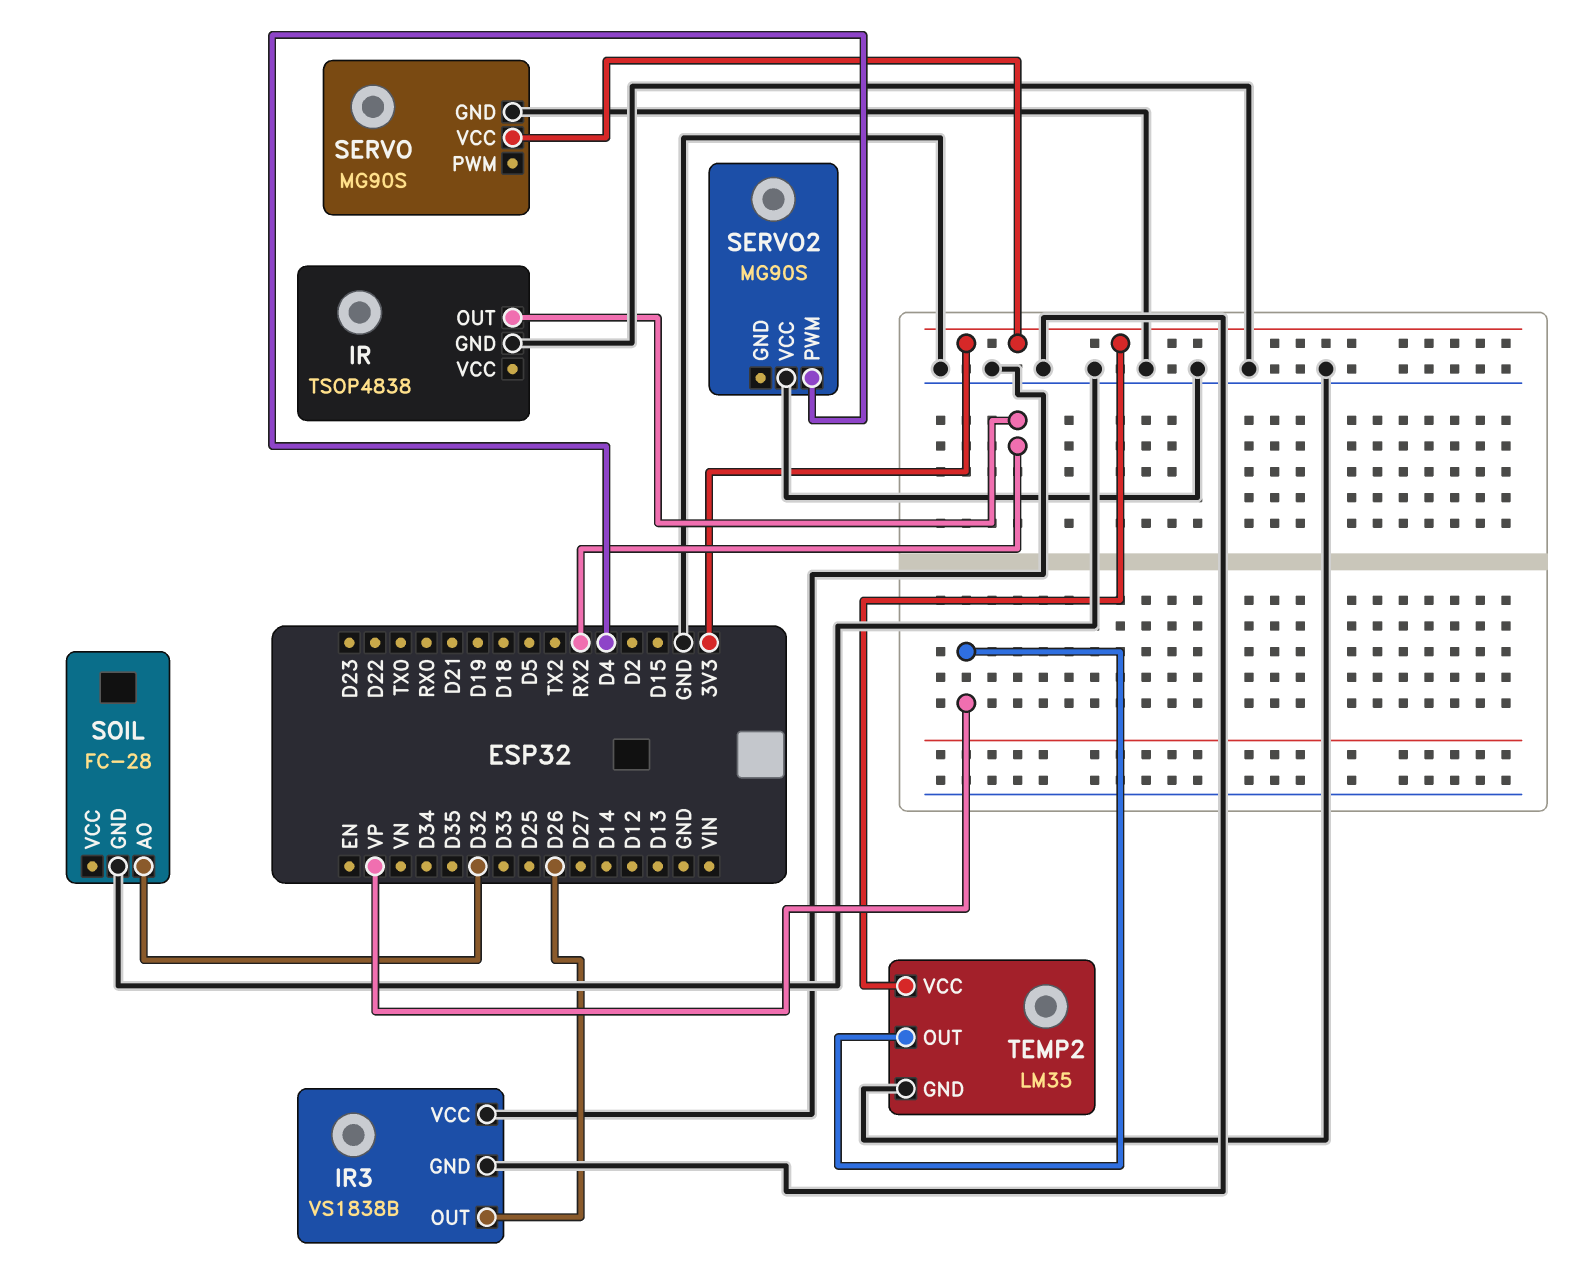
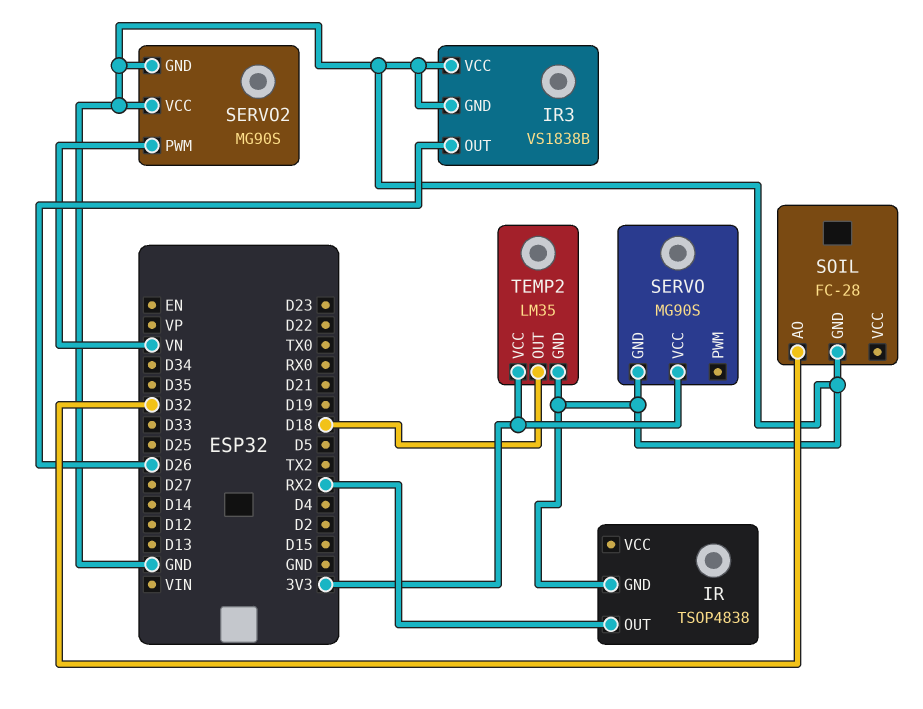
SERVO2 pin GND: none -> GND
SERVO2 pin PWM: D4 -> VN
TEMP2 pin OUT: VP -> D18

